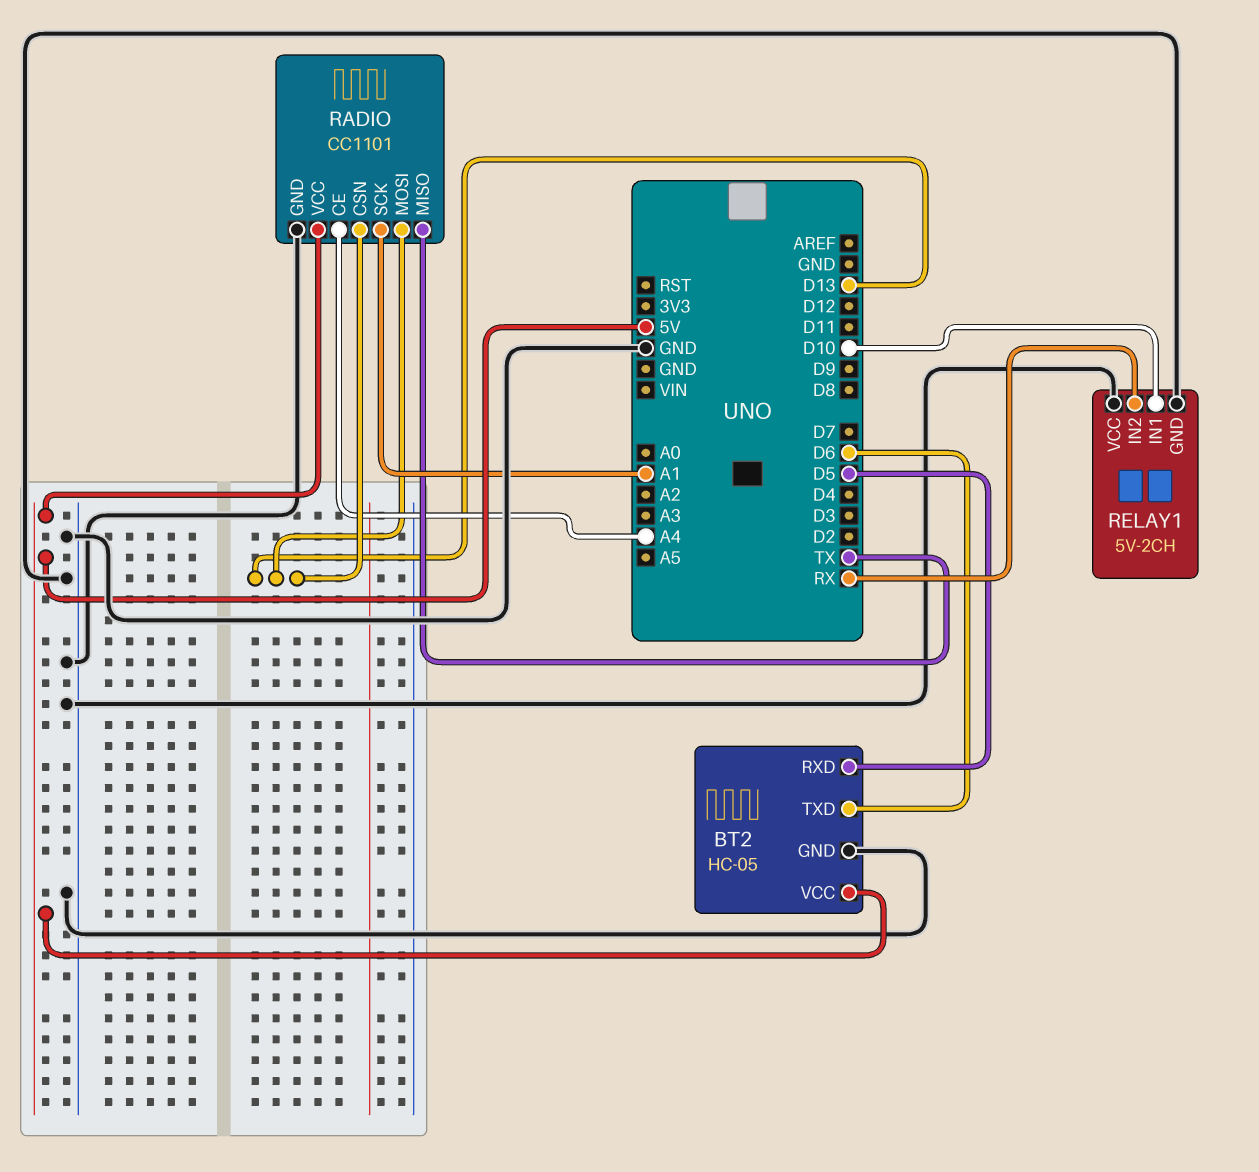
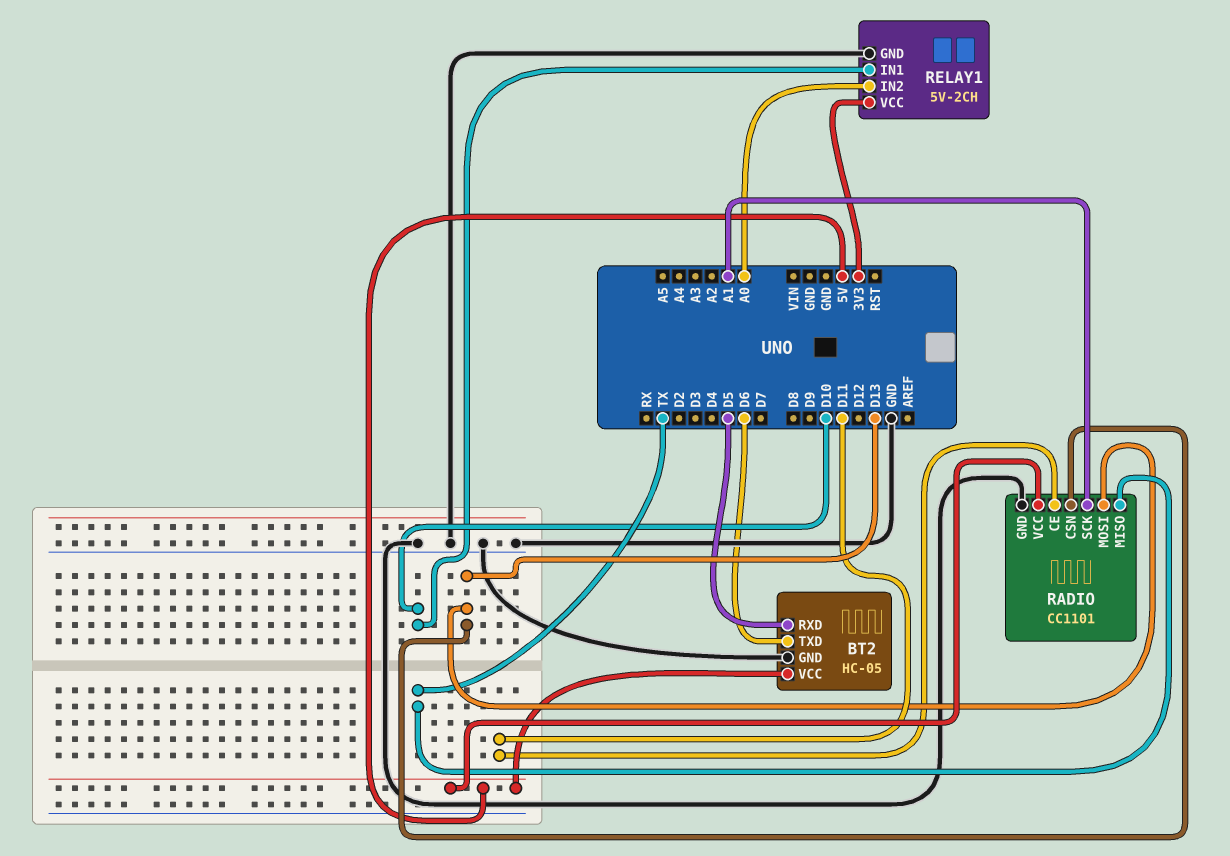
RADIO pin CE: A4 -> D11
RELAY1 pin IN2: RX -> A0
RELAY1 pin VCC: GND -> 3V3

